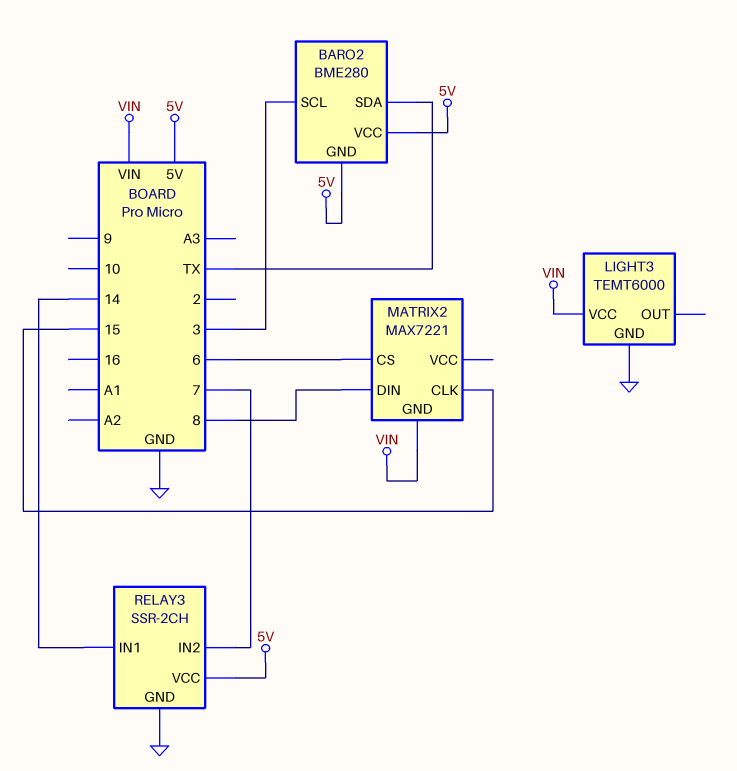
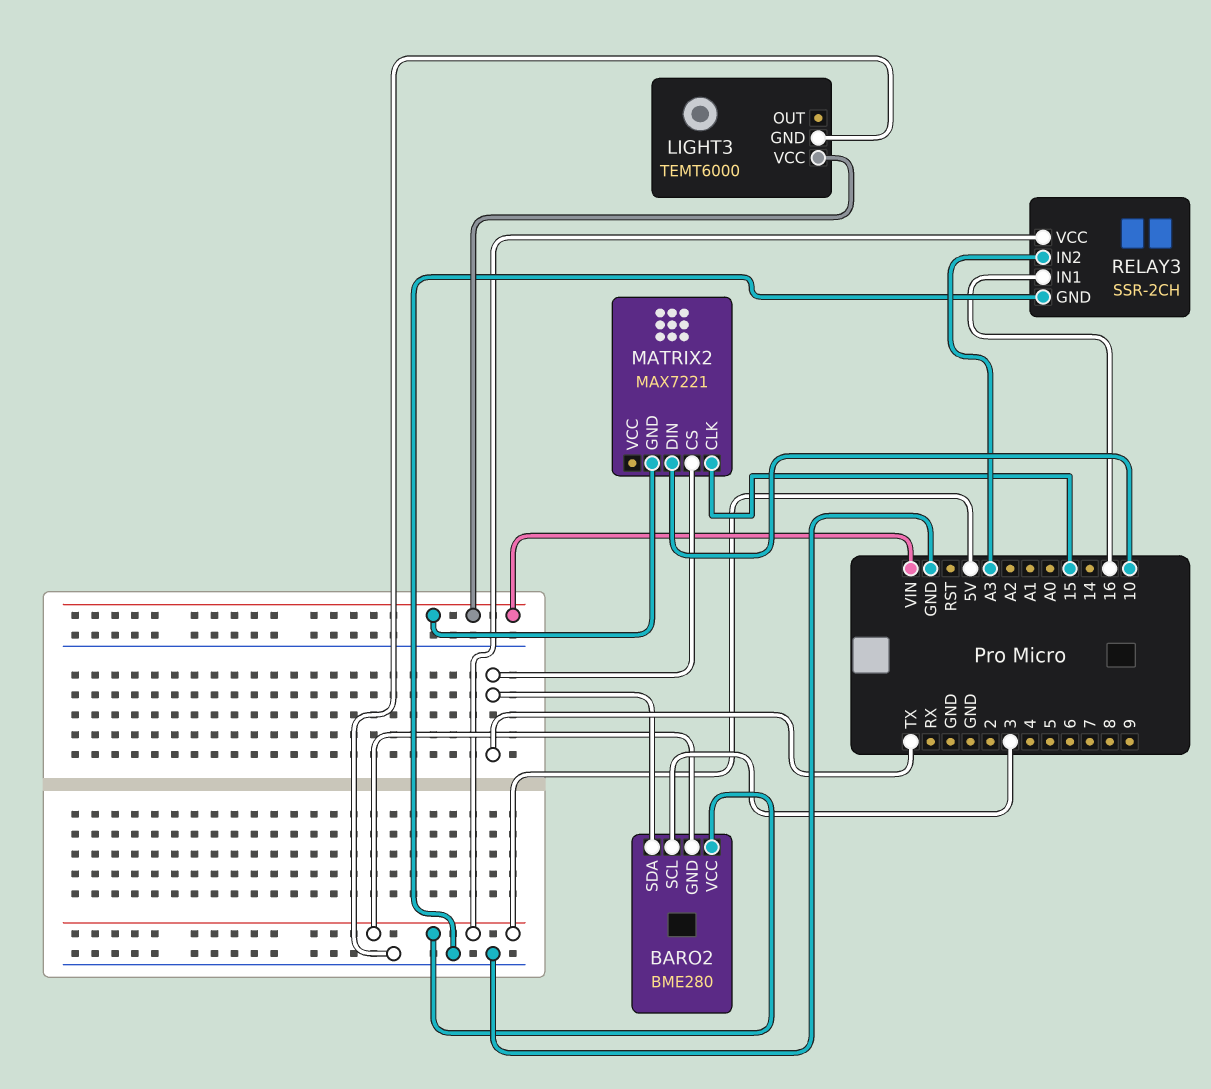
MATRIX2 pin CS: 6 -> TX
MATRIX2 pin DIN: 8 -> 10
RELAY3 pin IN1: 14 -> 16
RELAY3 pin IN2: 7 -> A3

